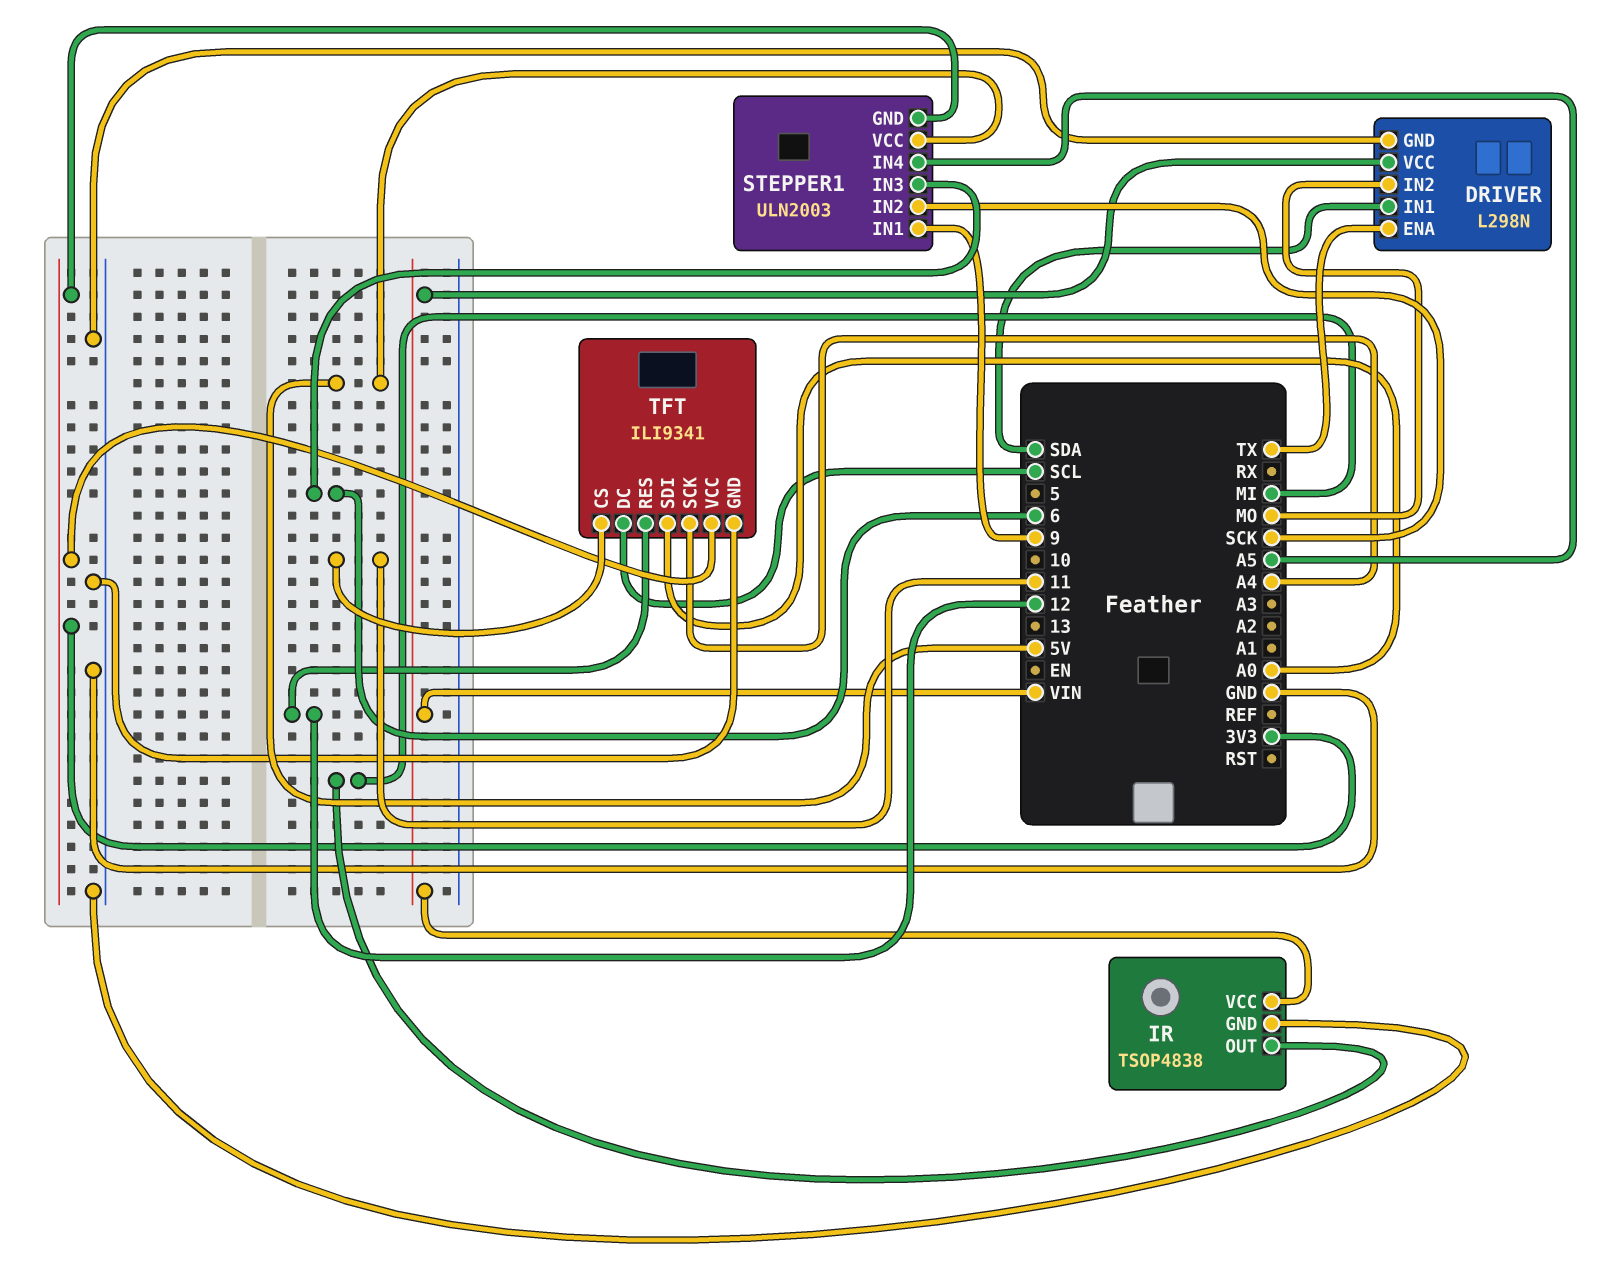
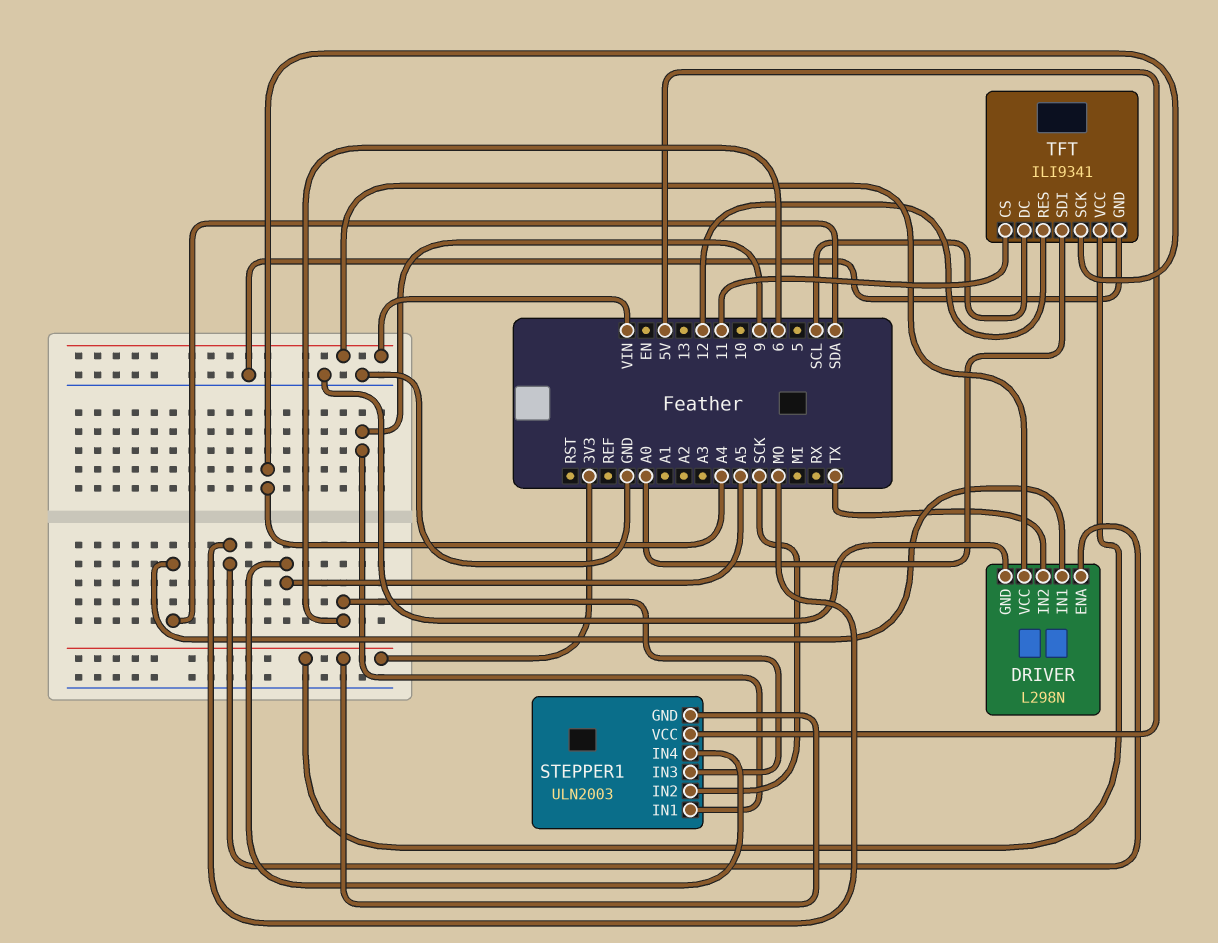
DRIVER pin ENA: TX -> MO
DRIVER pin IN2: MO -> TX
IR: TSOP4838 -> none
IR pin GND: GND -> none
IR pin OUT: MI -> none
IR pin VCC: VIN -> none

